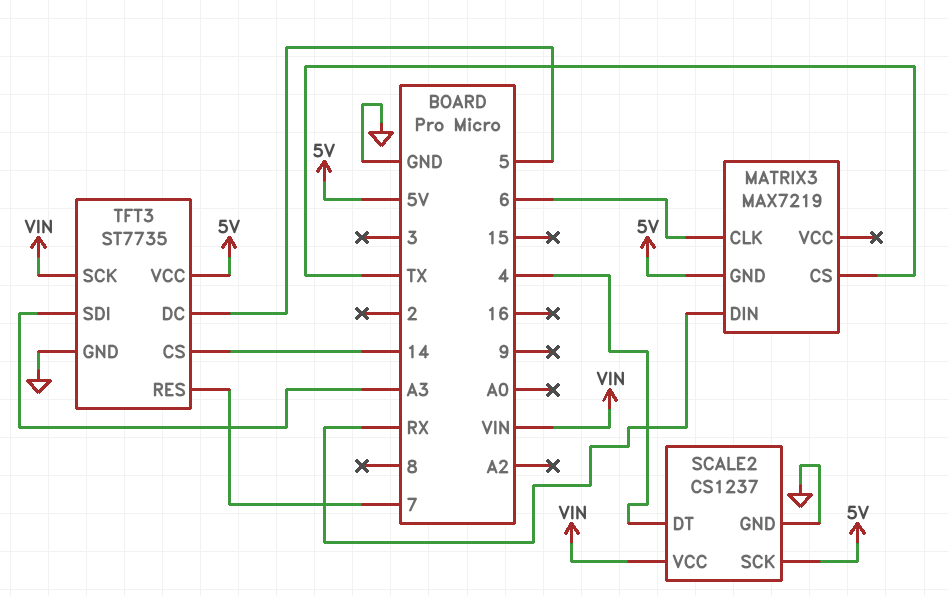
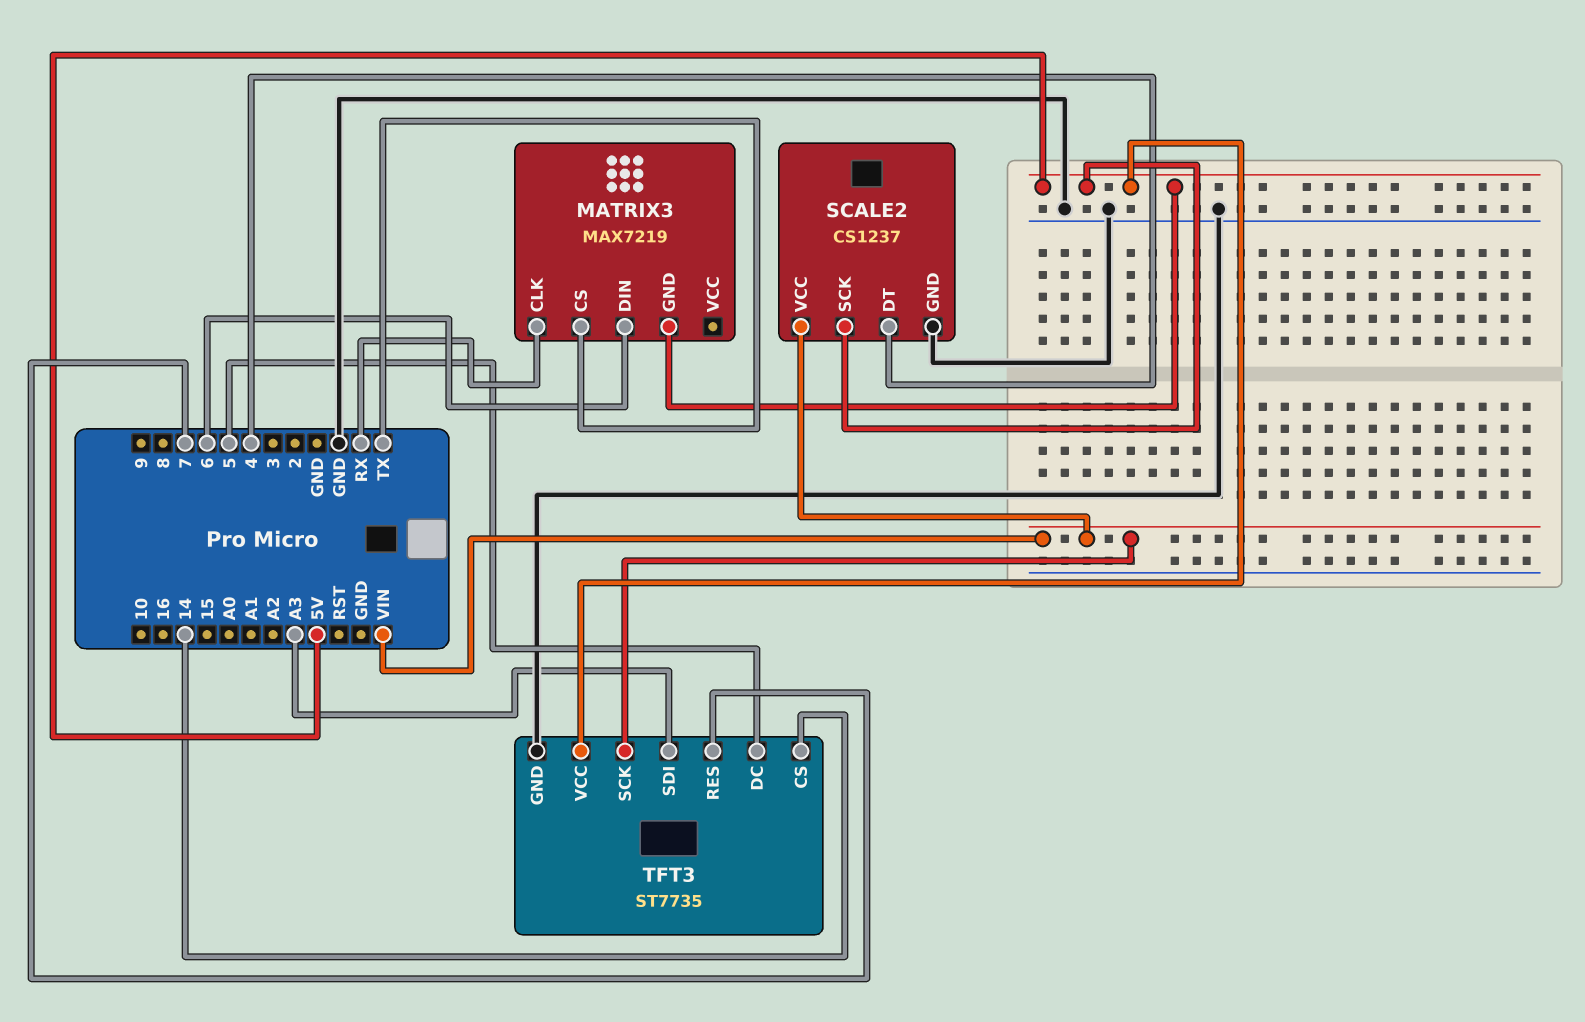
MATRIX3 pin CLK: 6 -> RX
MATRIX3 pin DIN: RX -> 6

